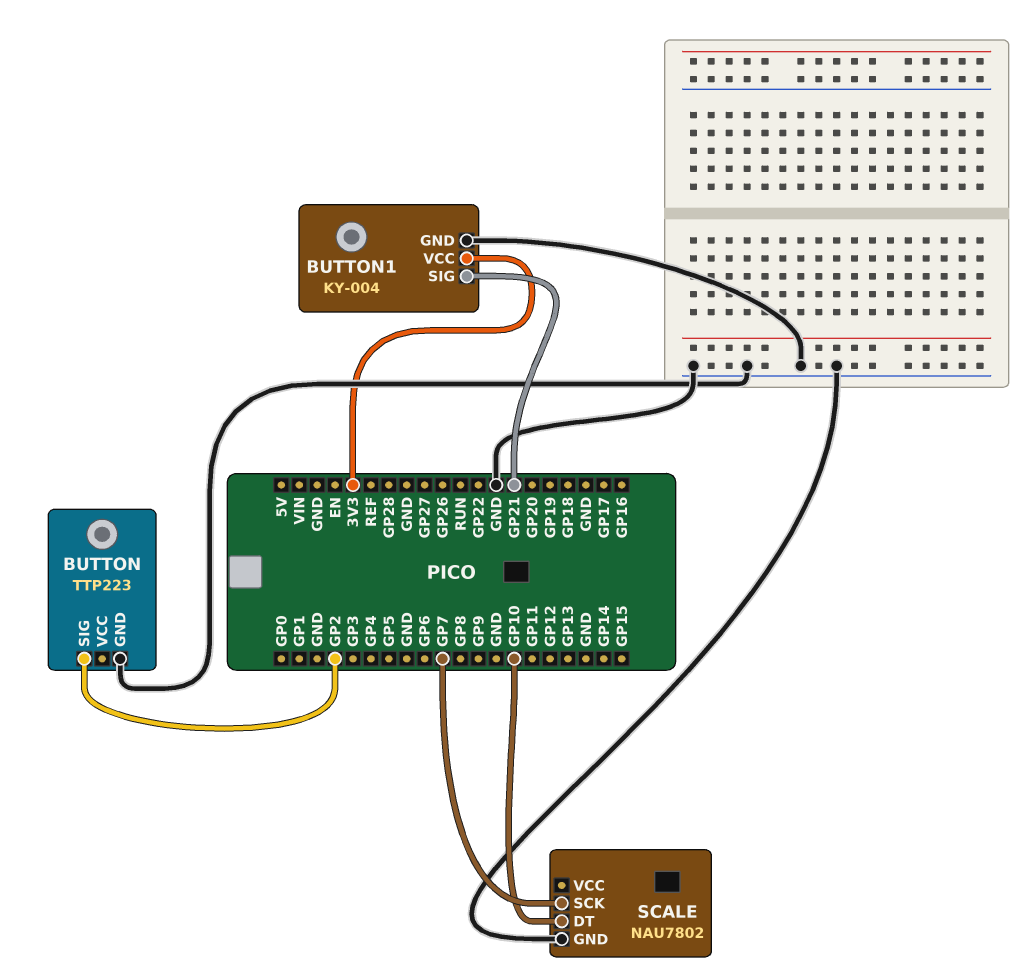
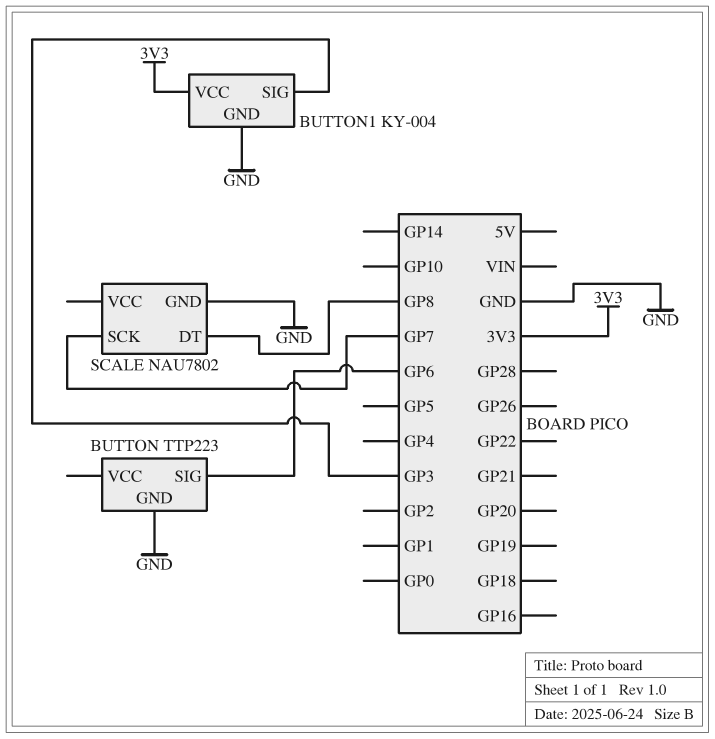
BUTTON pin SIG: GP2 -> GP6
BUTTON1 pin SIG: GP21 -> GP3
SCALE pin DT: GP10 -> GP8

